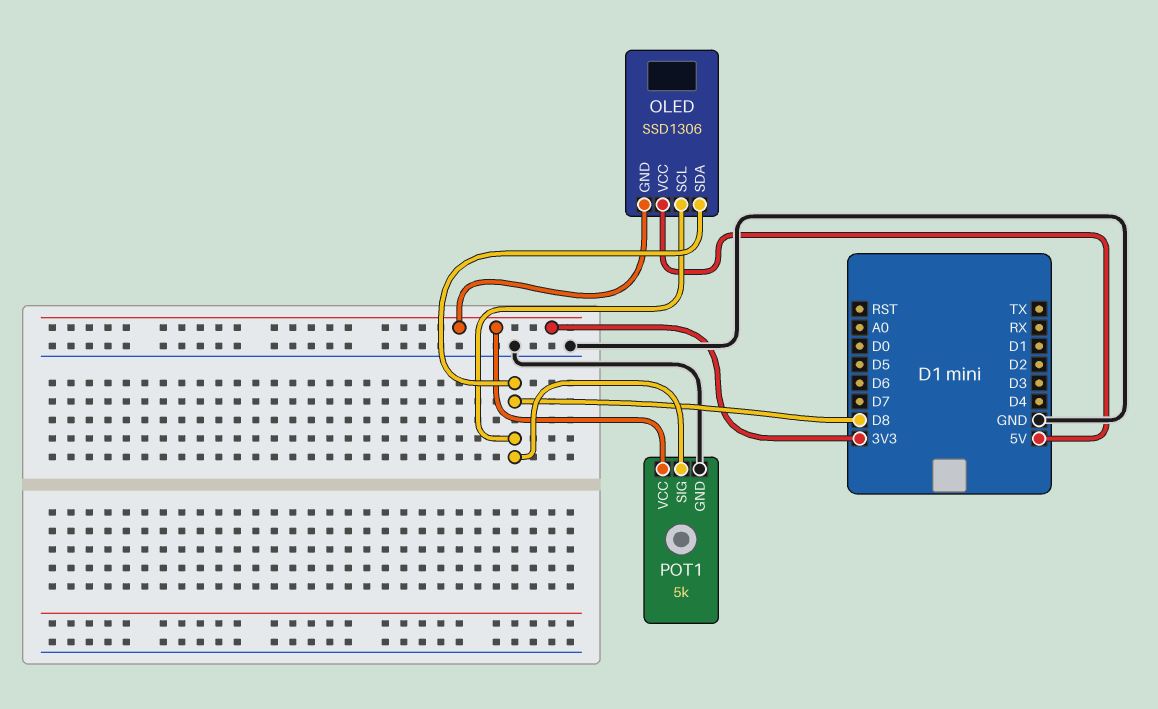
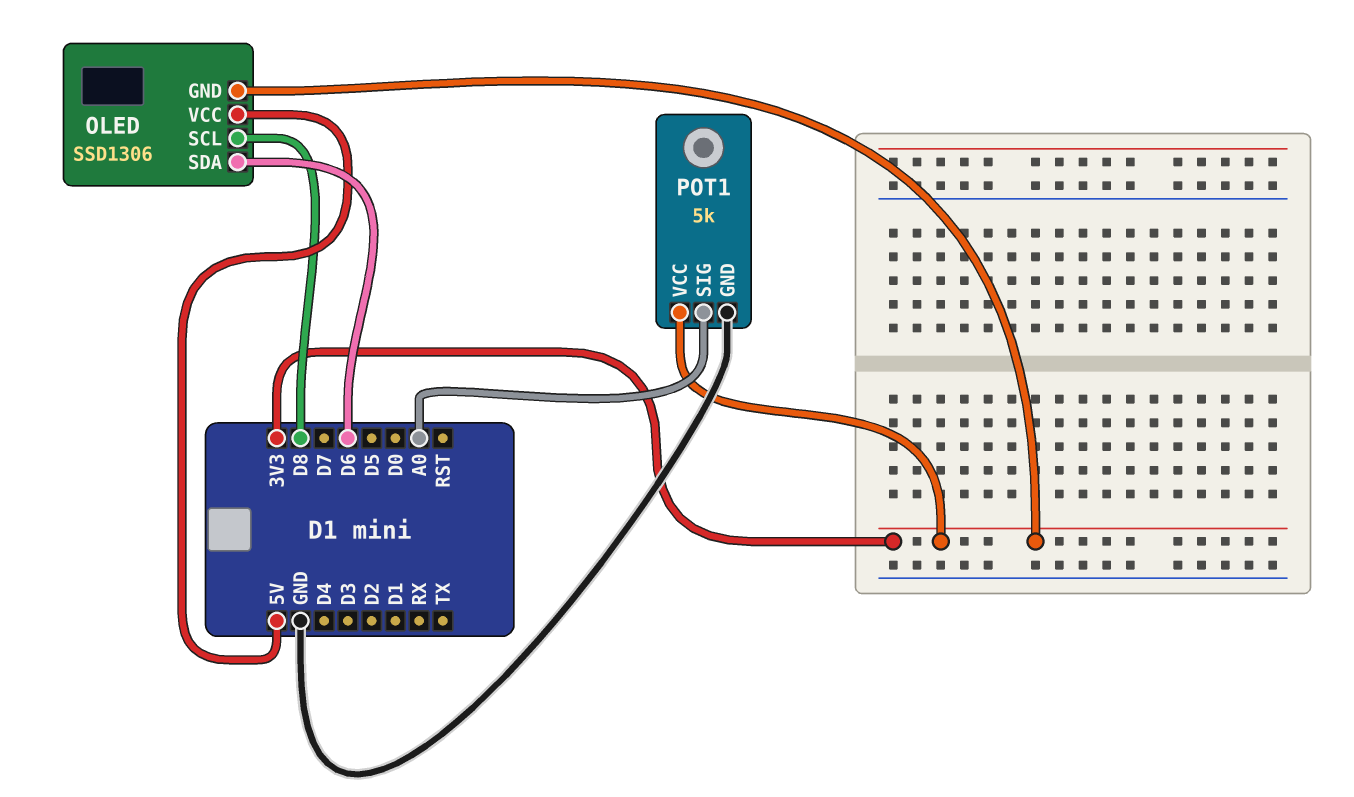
OLED pin SDA: D8 -> D6
POT1 pin SIG: D8 -> A0

